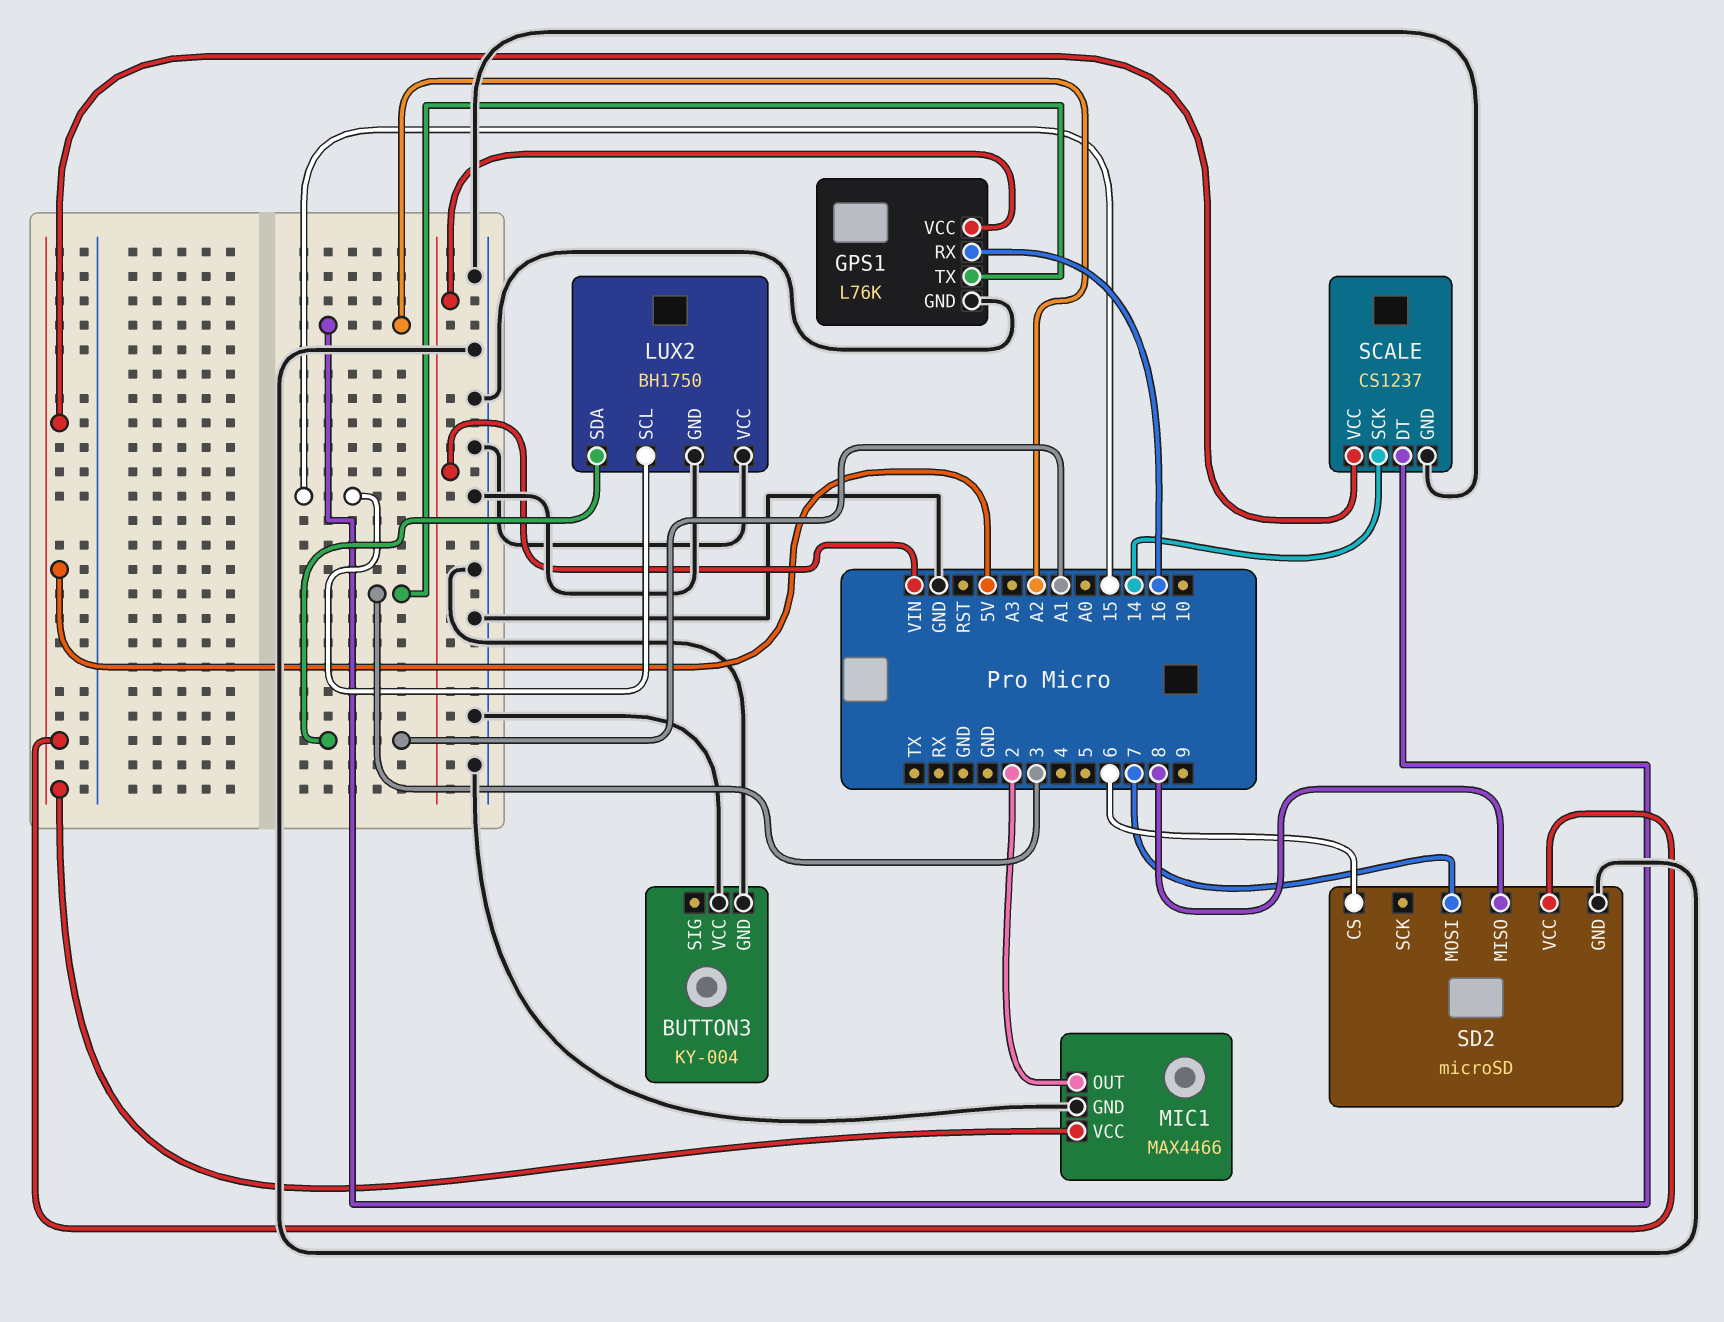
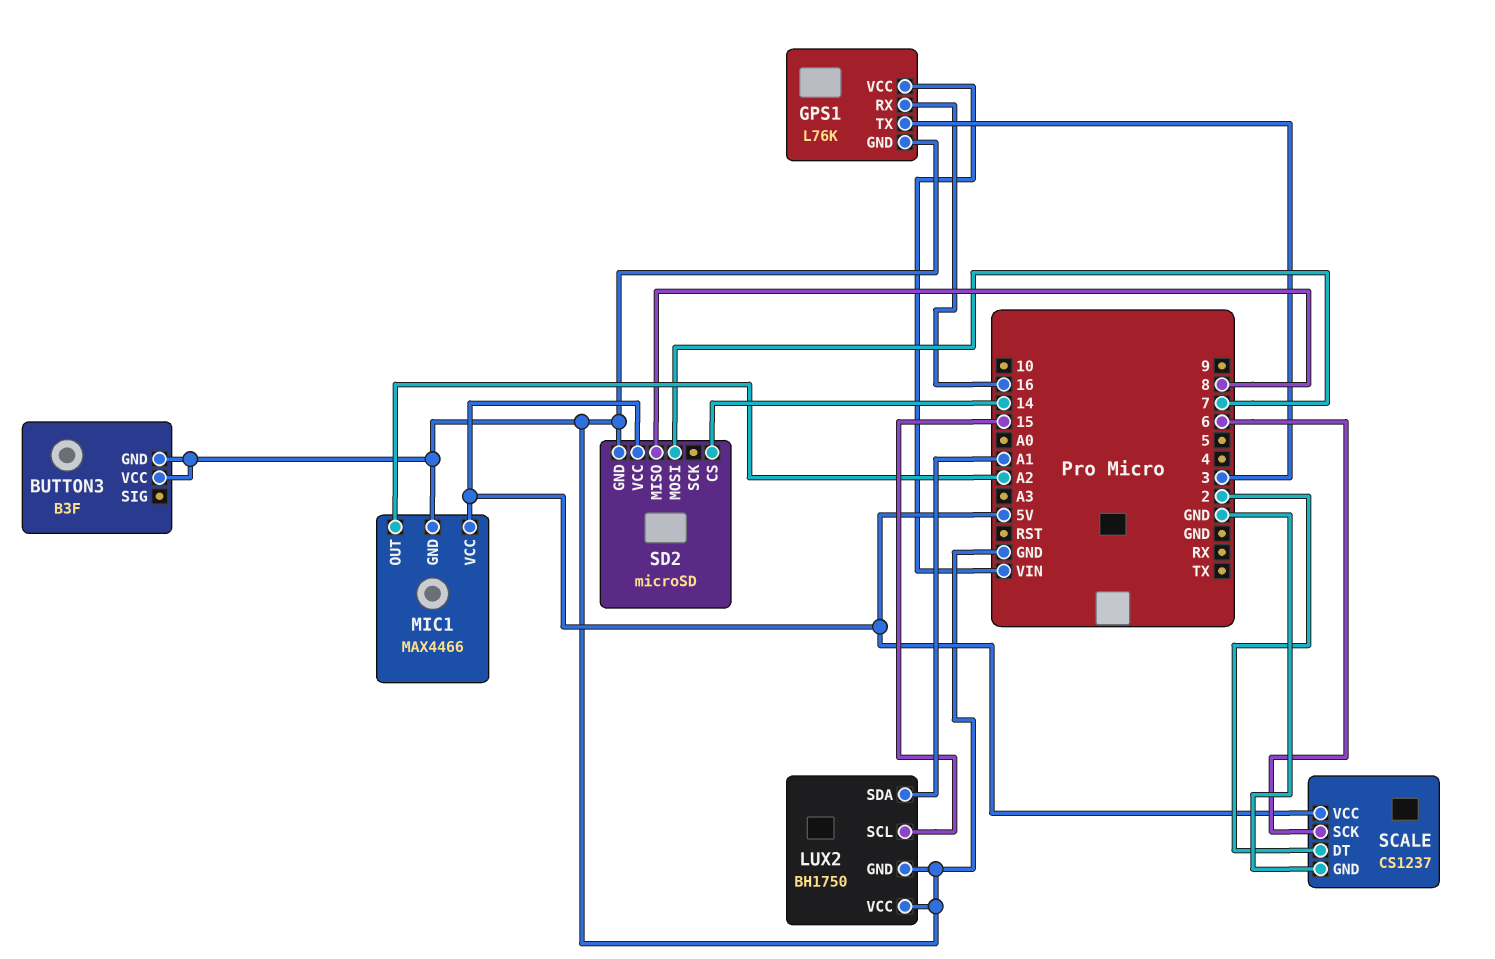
BUTTON3: KY-004 -> B3F
MIC1 pin OUT: 2 -> A2
SCALE pin DT: A2 -> 2
SCALE pin SCK: 14 -> 6
SD2 pin CS: 6 -> 14

